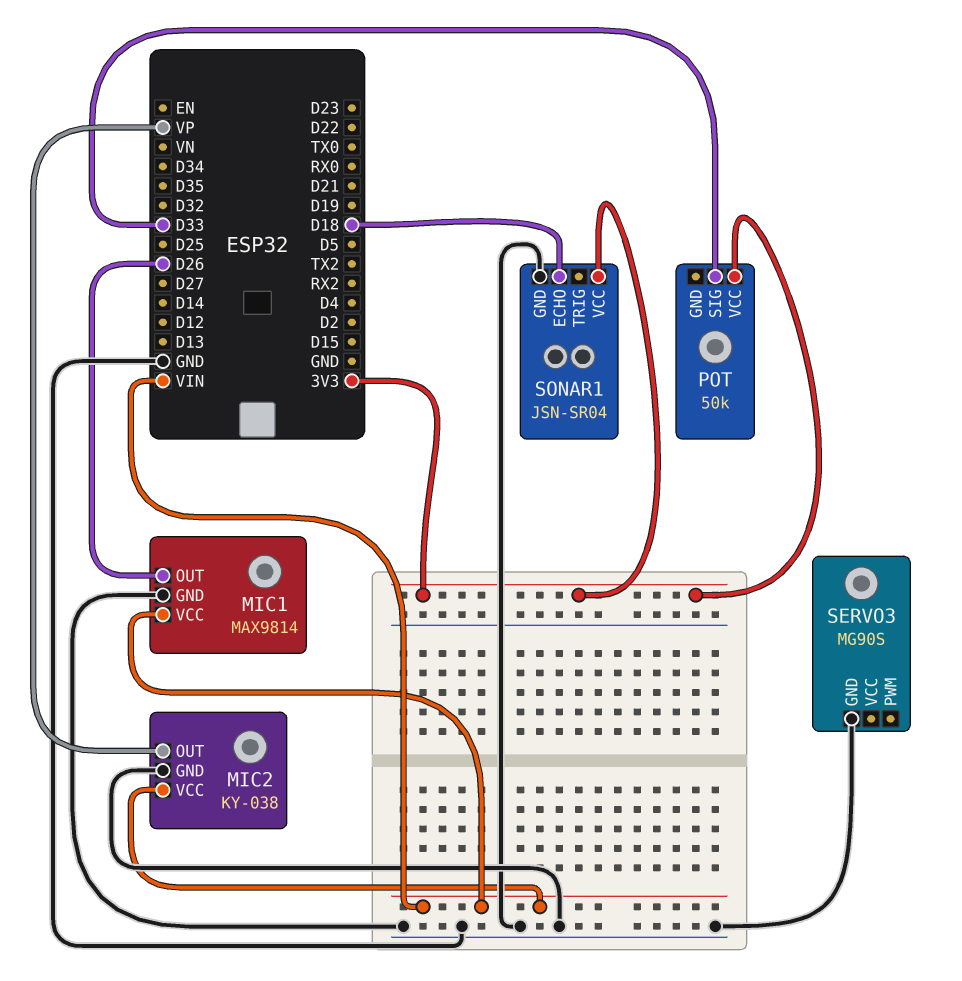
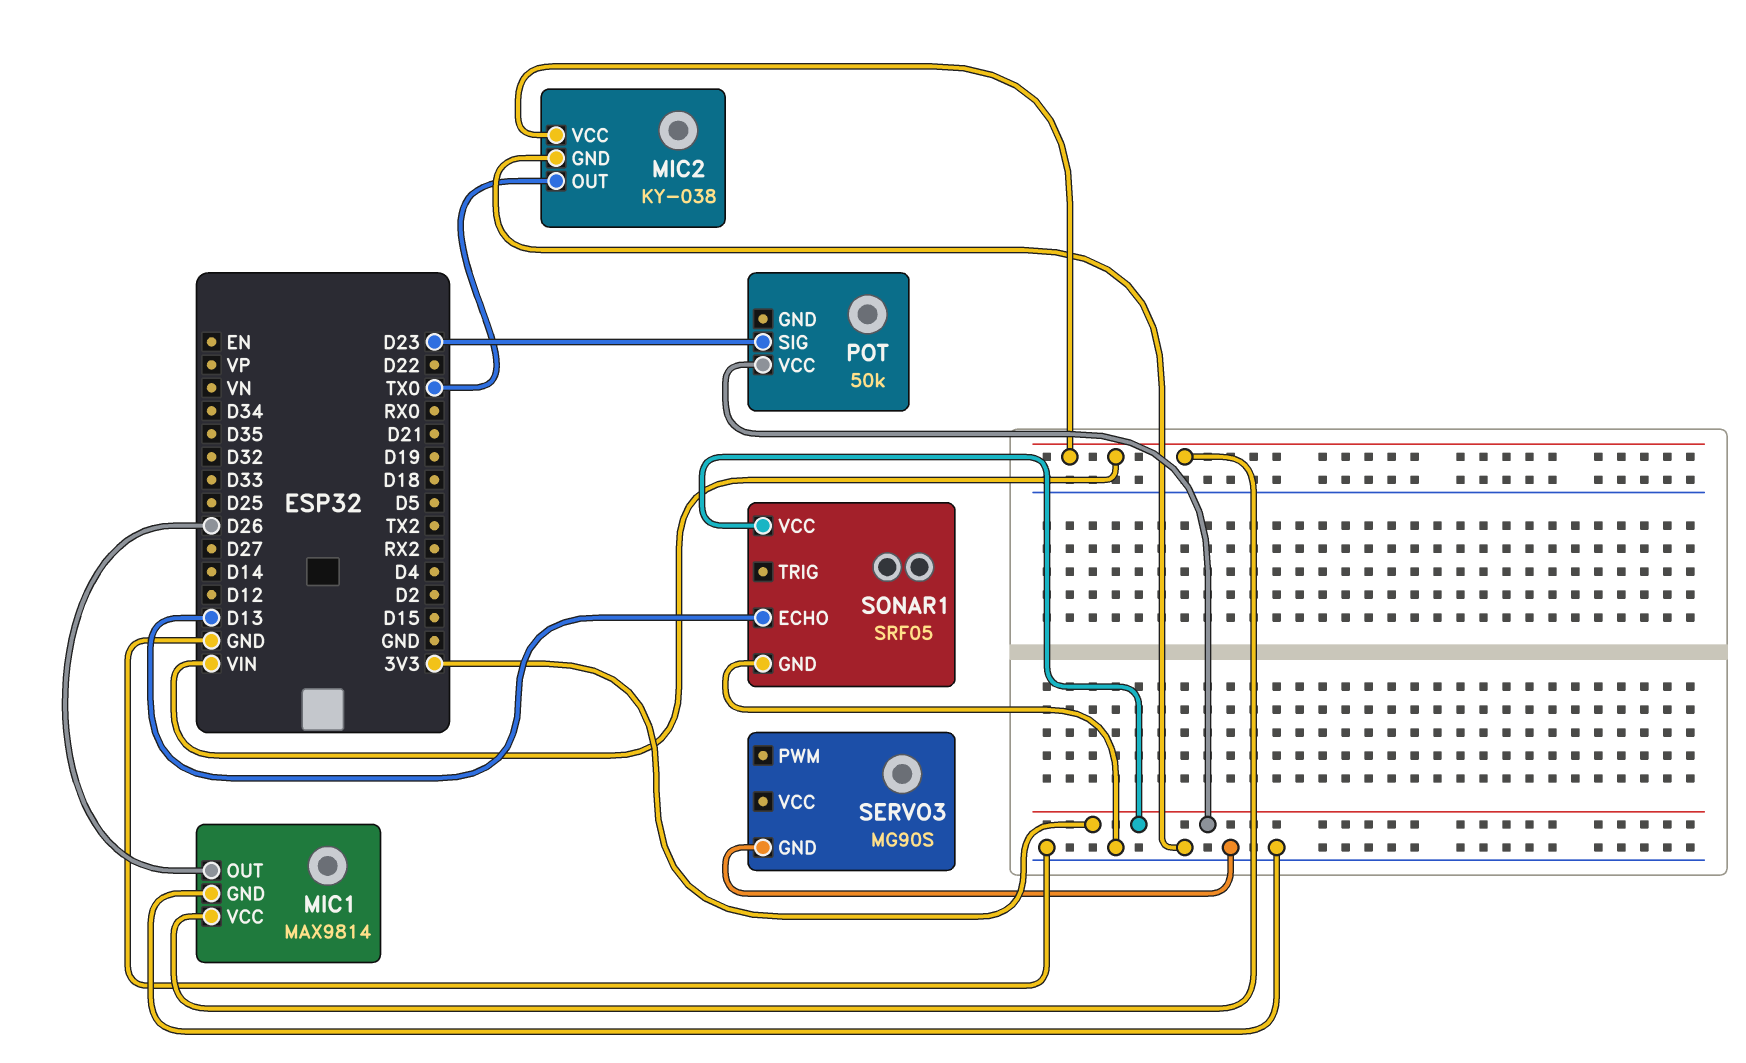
MIC2 pin OUT: VP -> TX0
POT pin SIG: D33 -> D23
SONAR1: JSN-SR04 -> SRF05
SONAR1 pin ECHO: D18 -> D13

